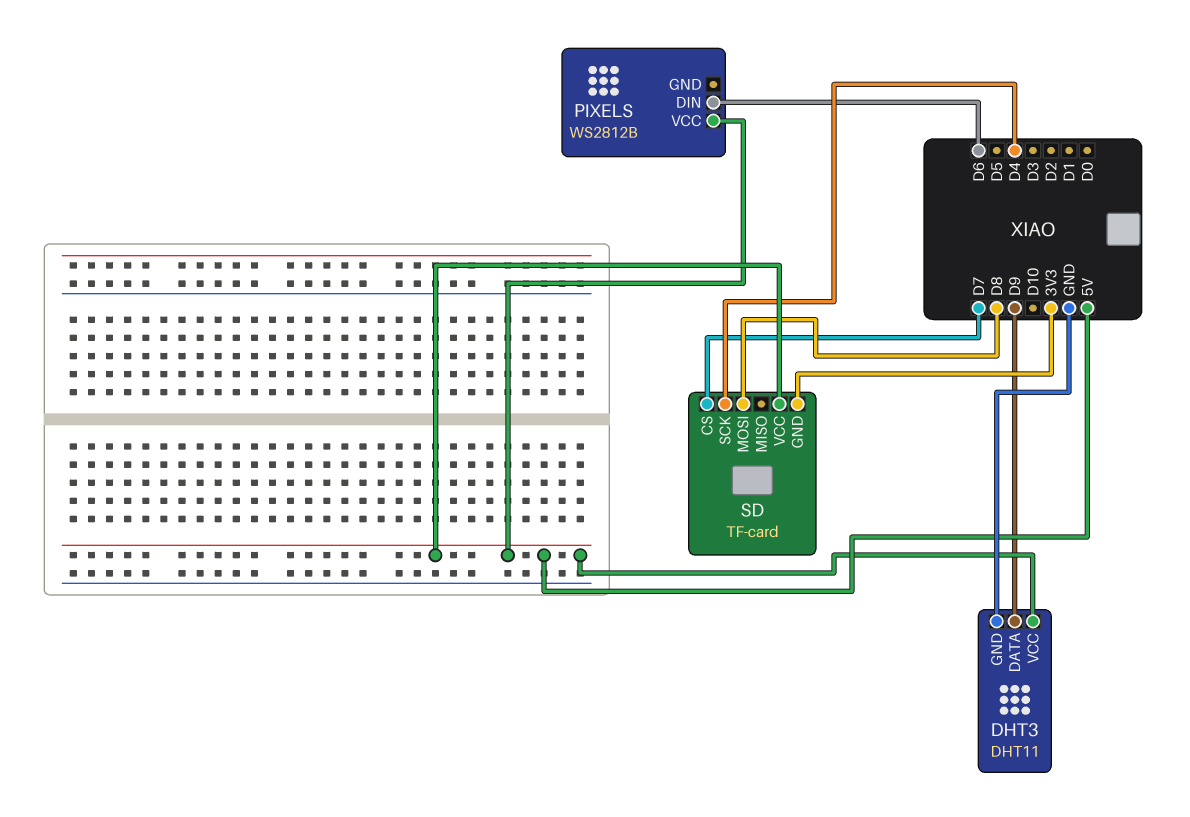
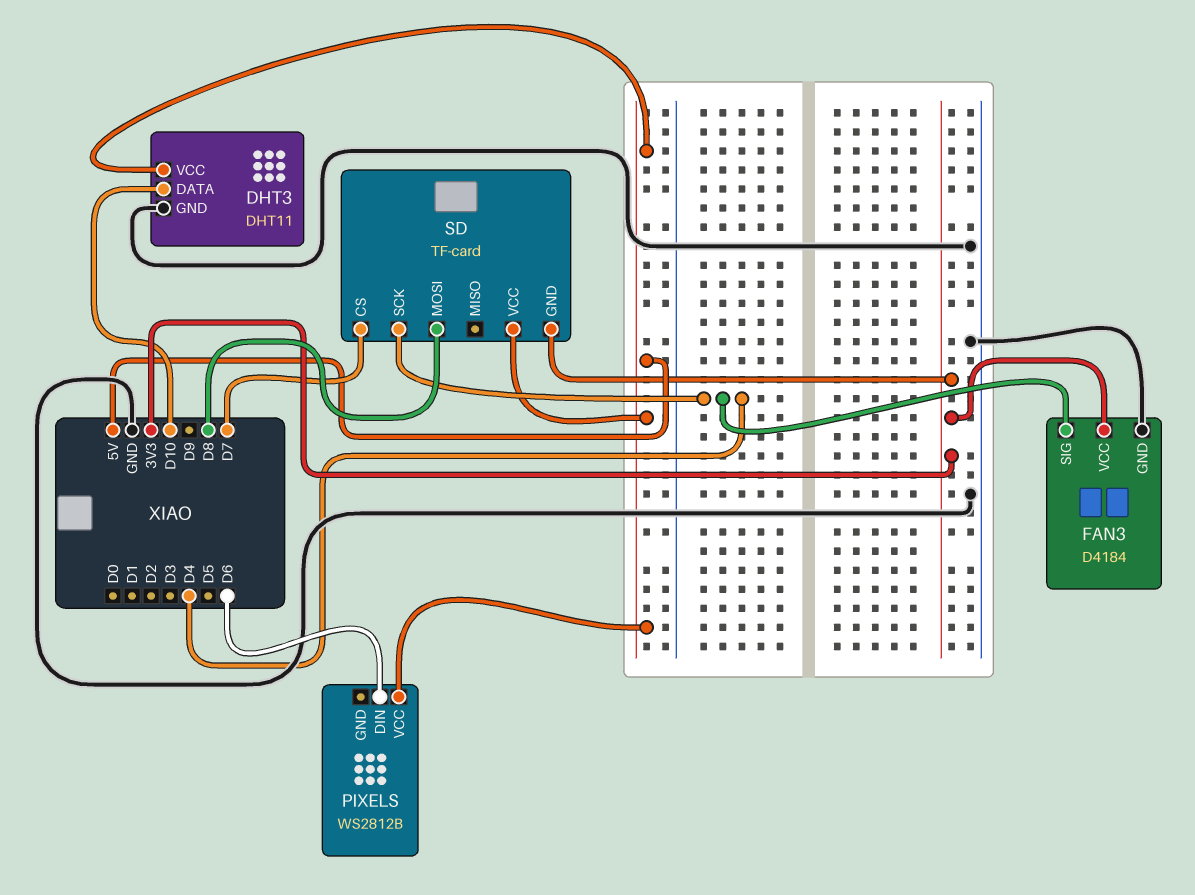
DHT3 pin DATA: D9 -> D10
FAN3: none -> D4184
FAN3 pin GND: none -> GND
FAN3 pin SIG: none -> D4
FAN3 pin VCC: none -> 3V3

